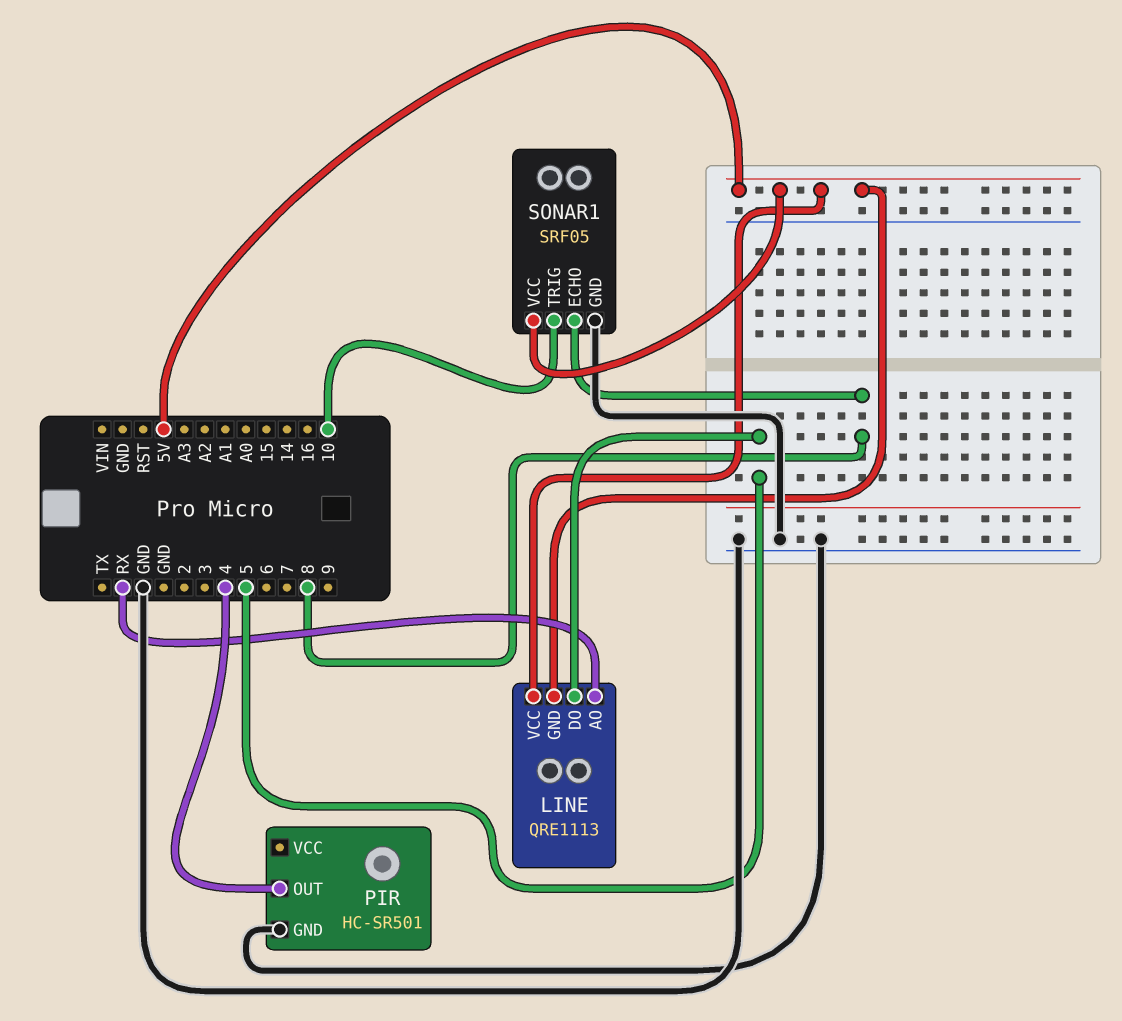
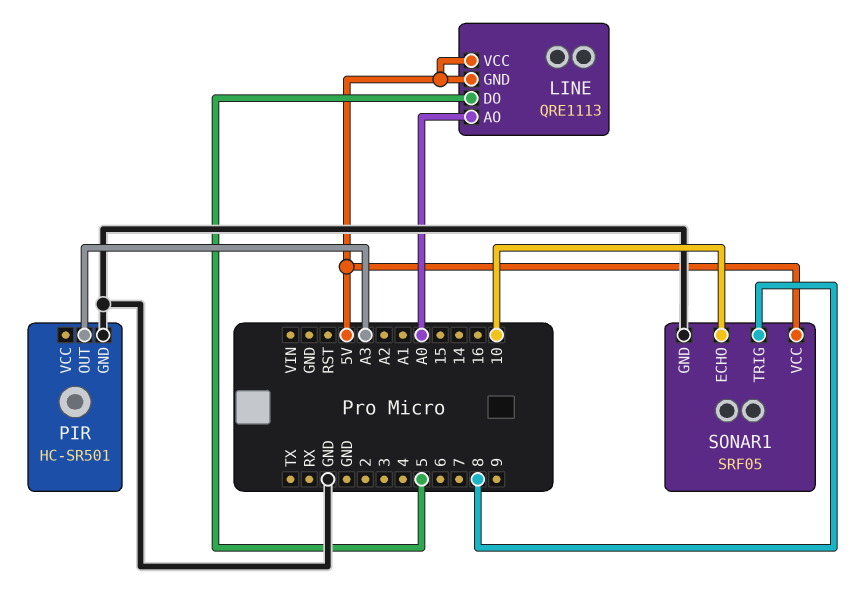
LINE pin AO: RX -> A0
PIR pin OUT: 4 -> A3
SONAR1 pin ECHO: 8 -> 10
SONAR1 pin TRIG: 10 -> 8

